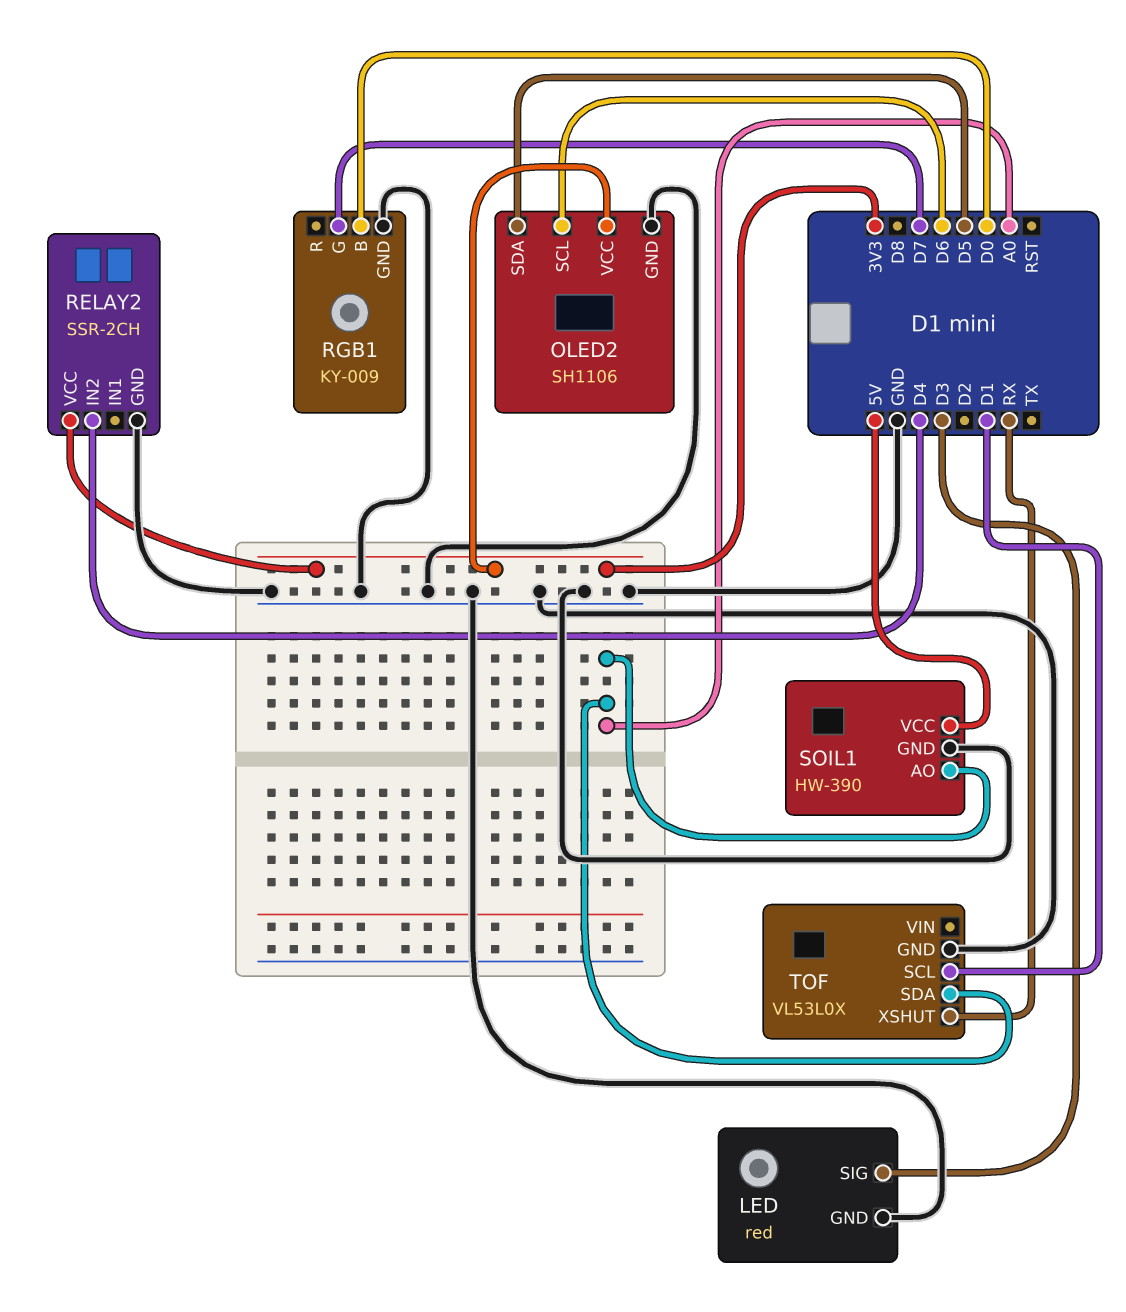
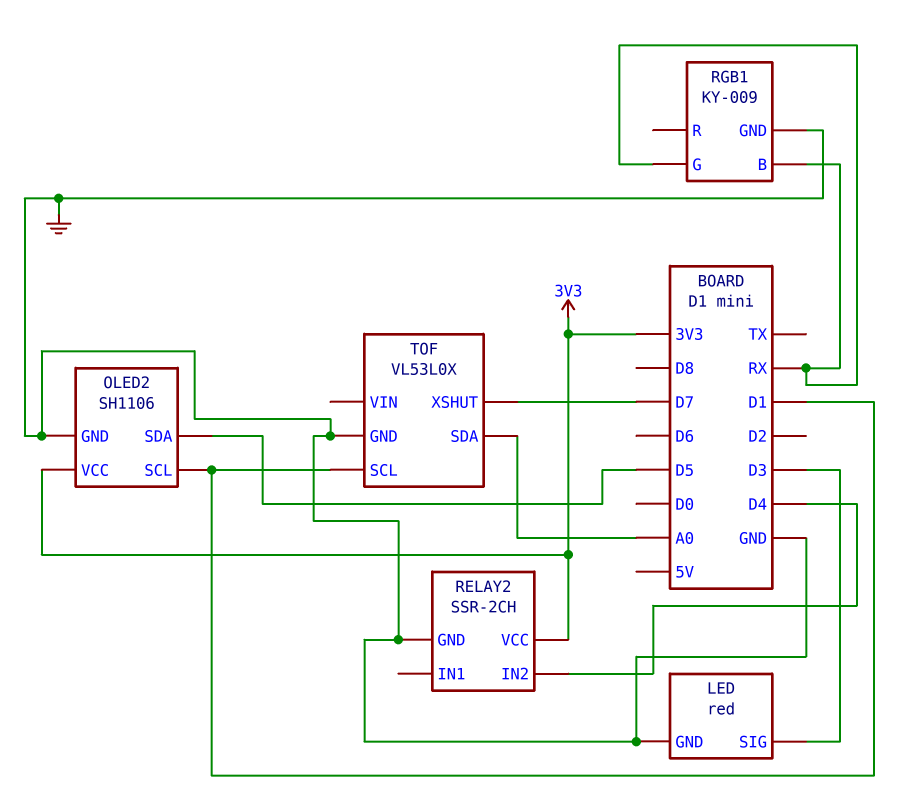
OLED2 pin SCL: D6 -> D1
RGB1 pin B: D0 -> RX
RGB1 pin G: D7 -> RX
SOIL1: HW-390 -> none
SOIL1 pin AO: A0 -> none
SOIL1 pin GND: GND -> none
SOIL1 pin VCC: 5V -> none
TOF pin XSHUT: RX -> D7

